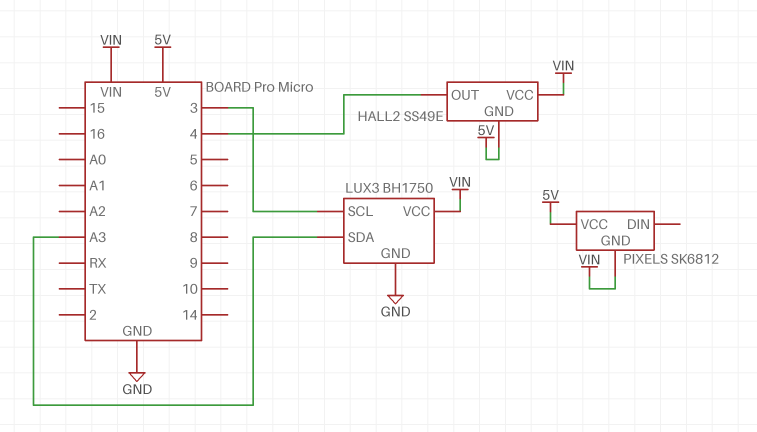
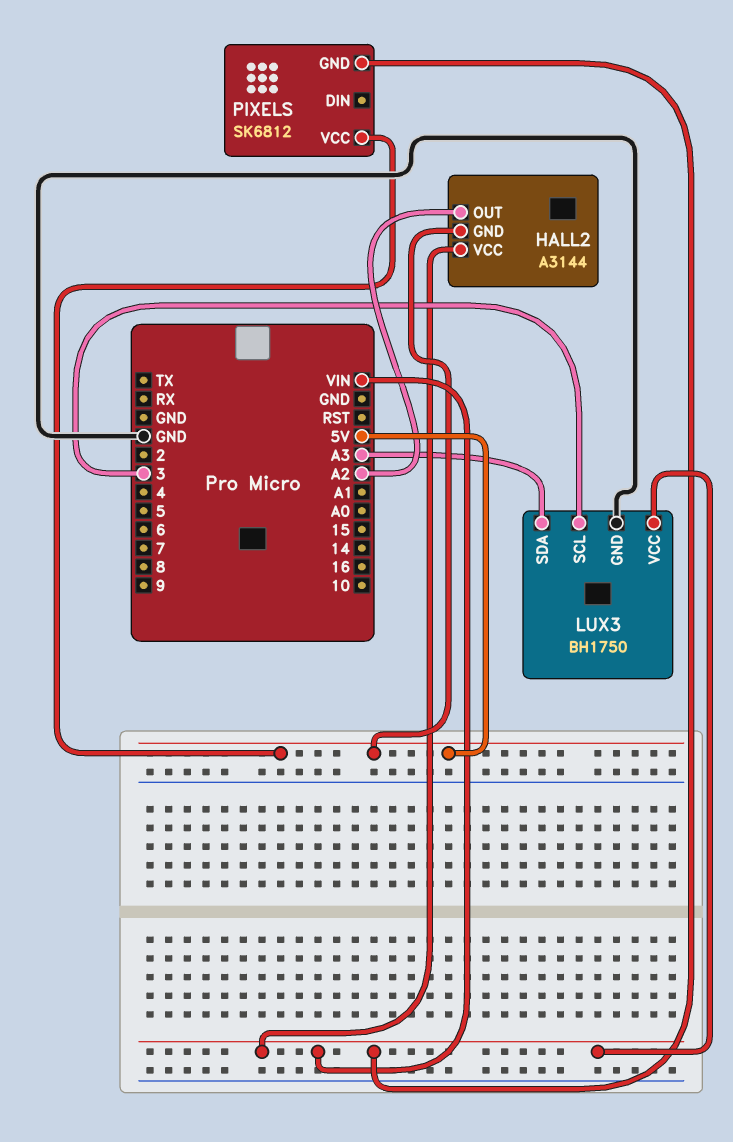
HALL2: SS49E -> A3144
HALL2 pin OUT: 4 -> A2

